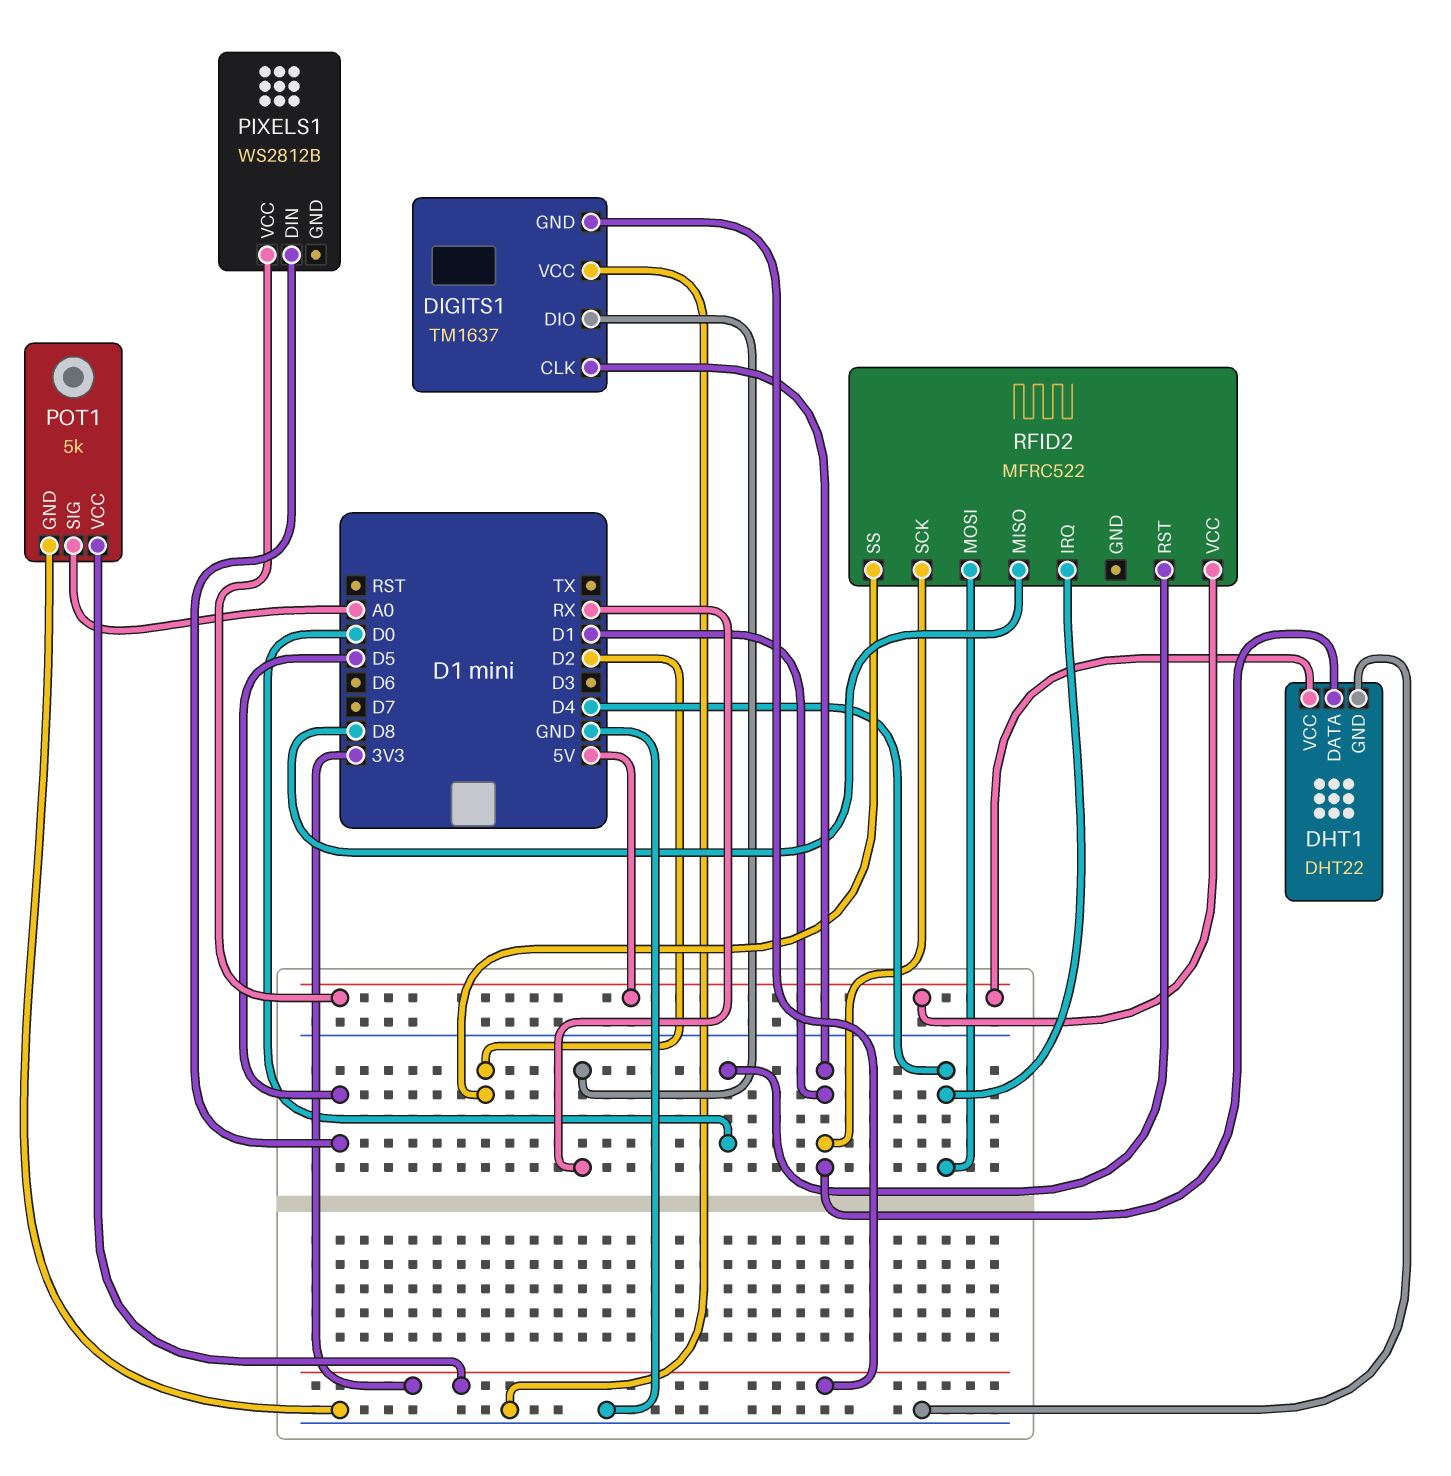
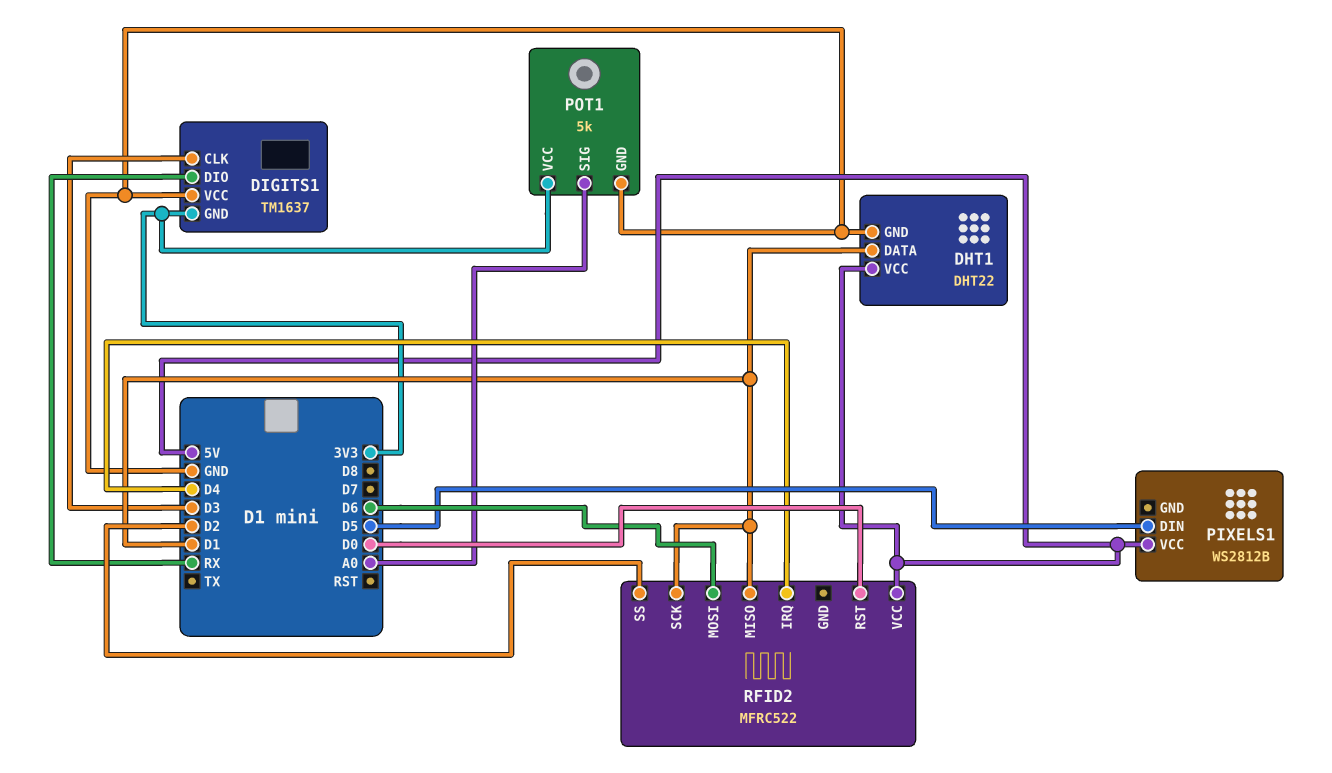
DIGITS1 pin CLK: D1 -> D3
RFID2 pin MISO: D8 -> D1
RFID2 pin MOSI: D4 -> D6

